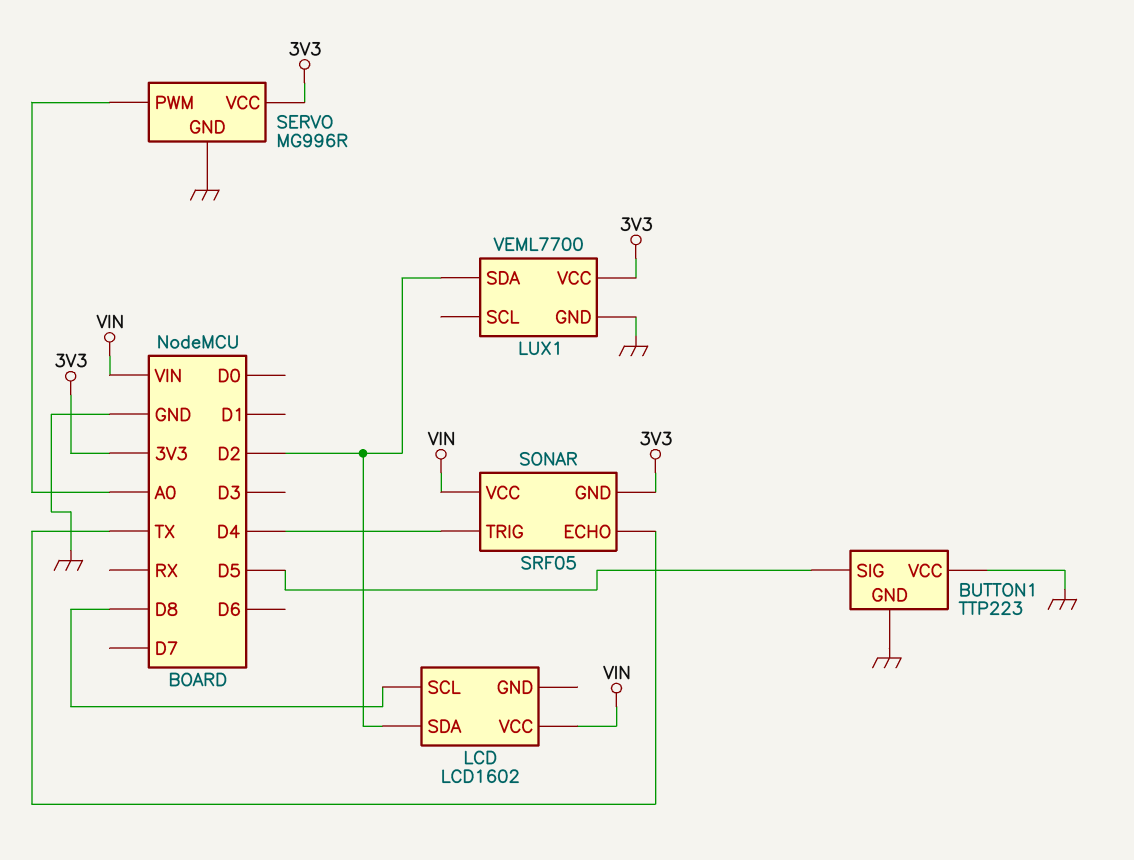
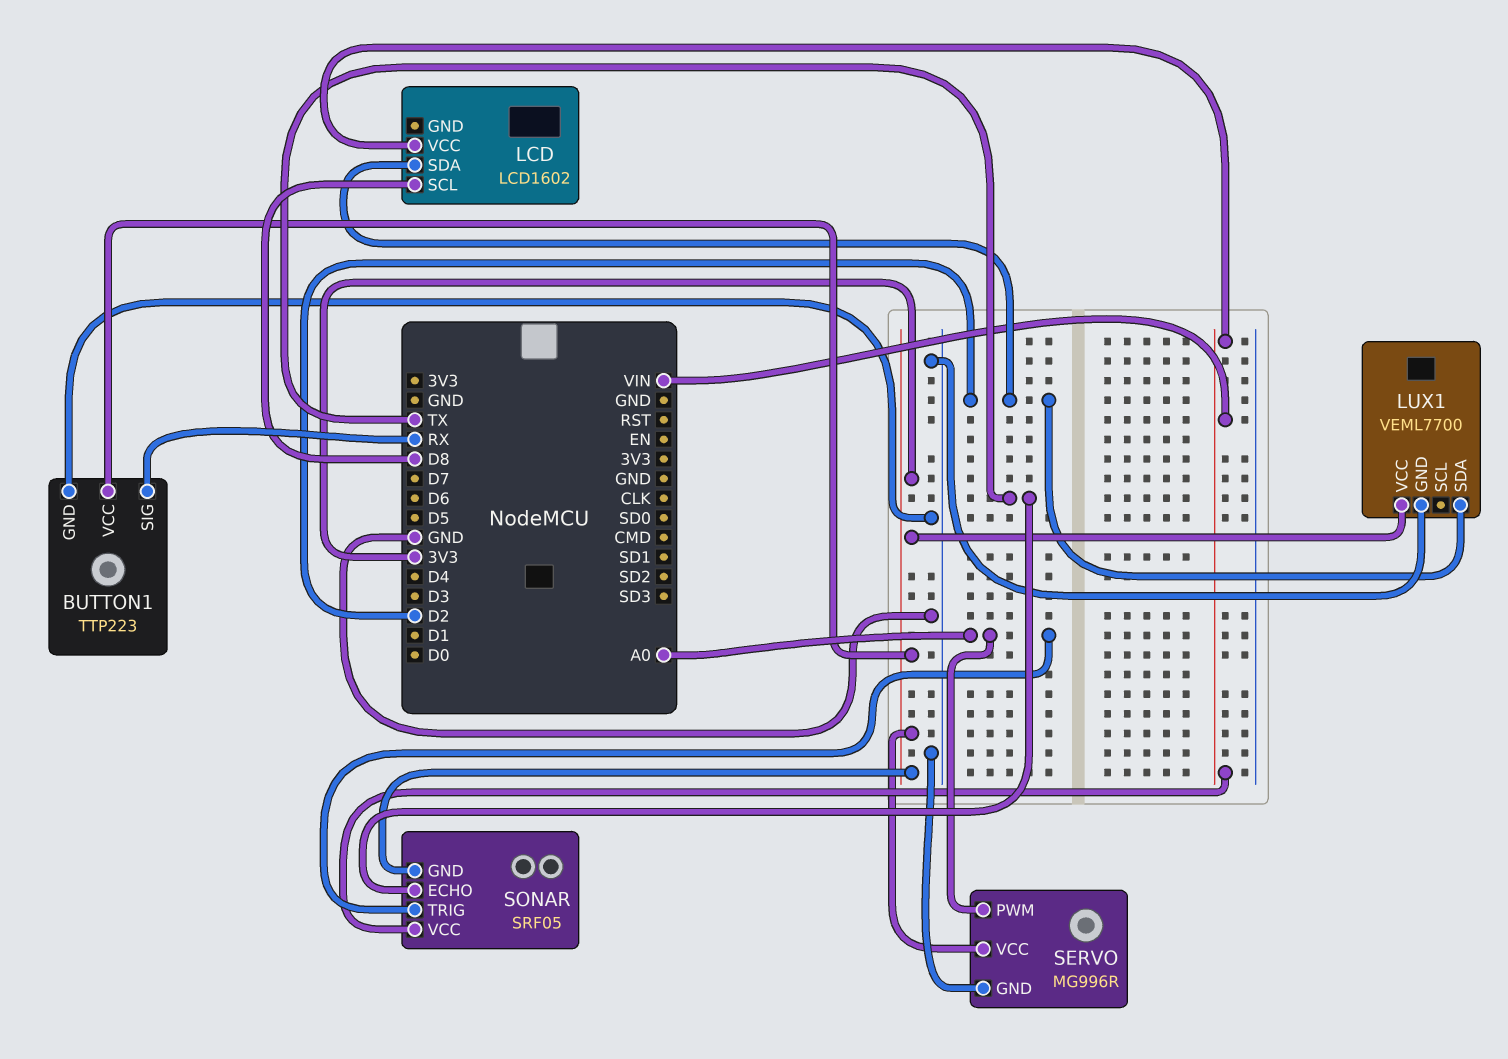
BUTTON1 pin SIG: D5 -> RX
BUTTON1 pin VCC: GND -> 3V3
SONAR pin TRIG: D4 -> A0

